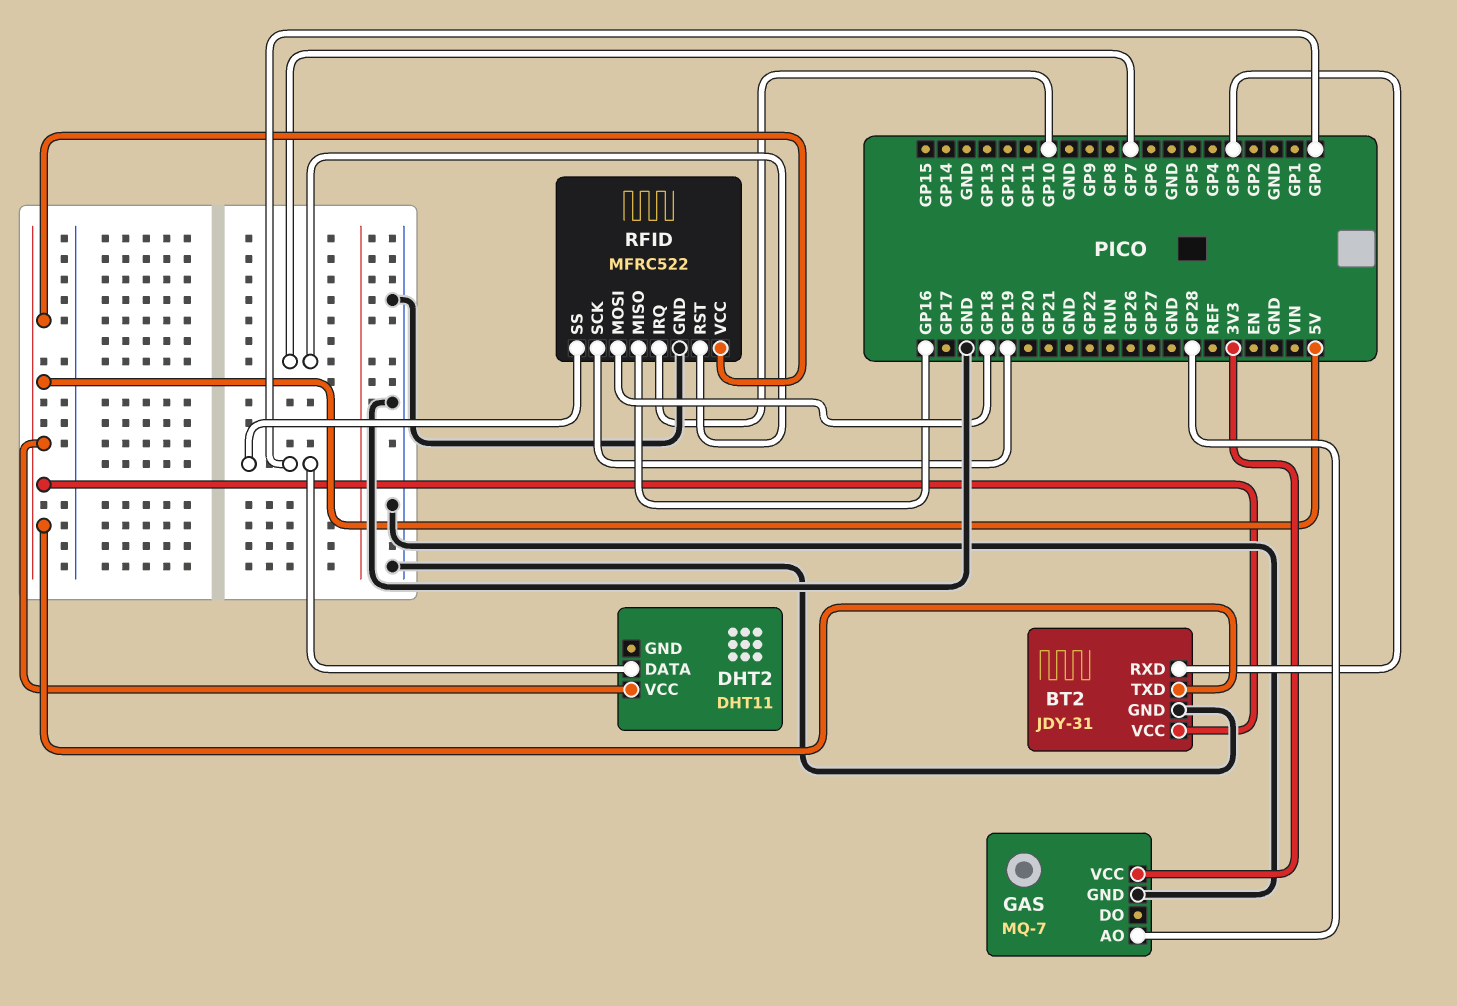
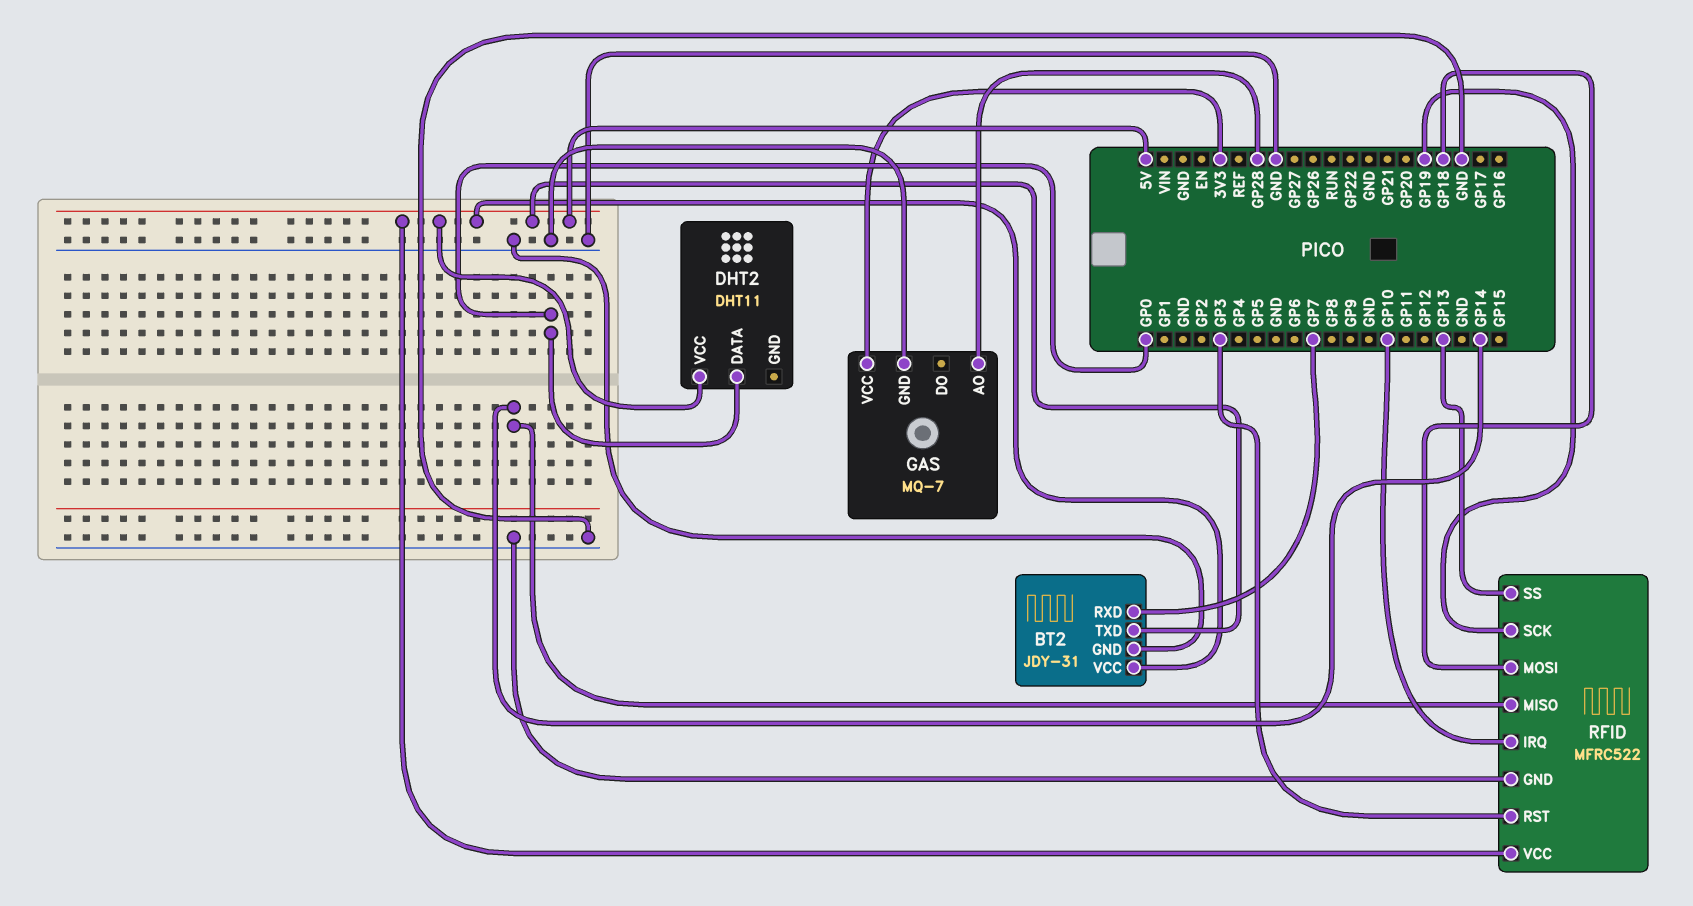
BT2 pin RXD: GP3 -> GP7
RFID pin MISO: GP16 -> GP14
RFID pin RST: GP7 -> GP3
RFID pin SS: GP0 -> GP13

